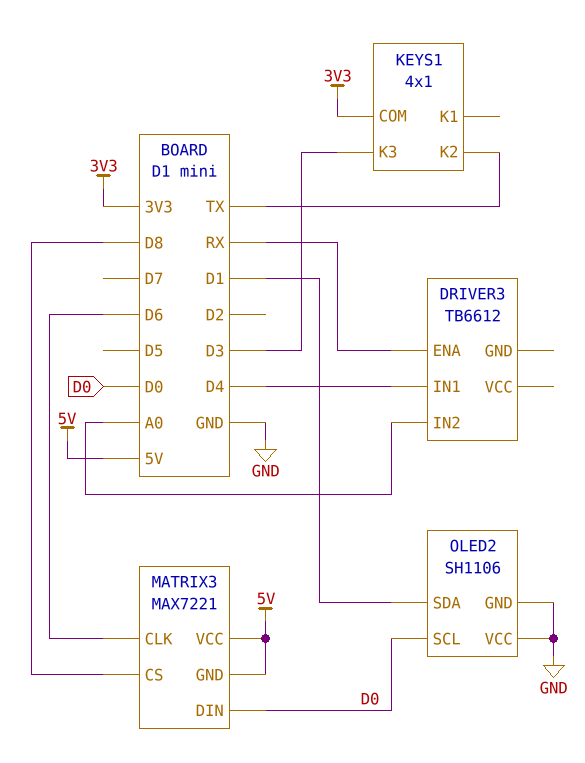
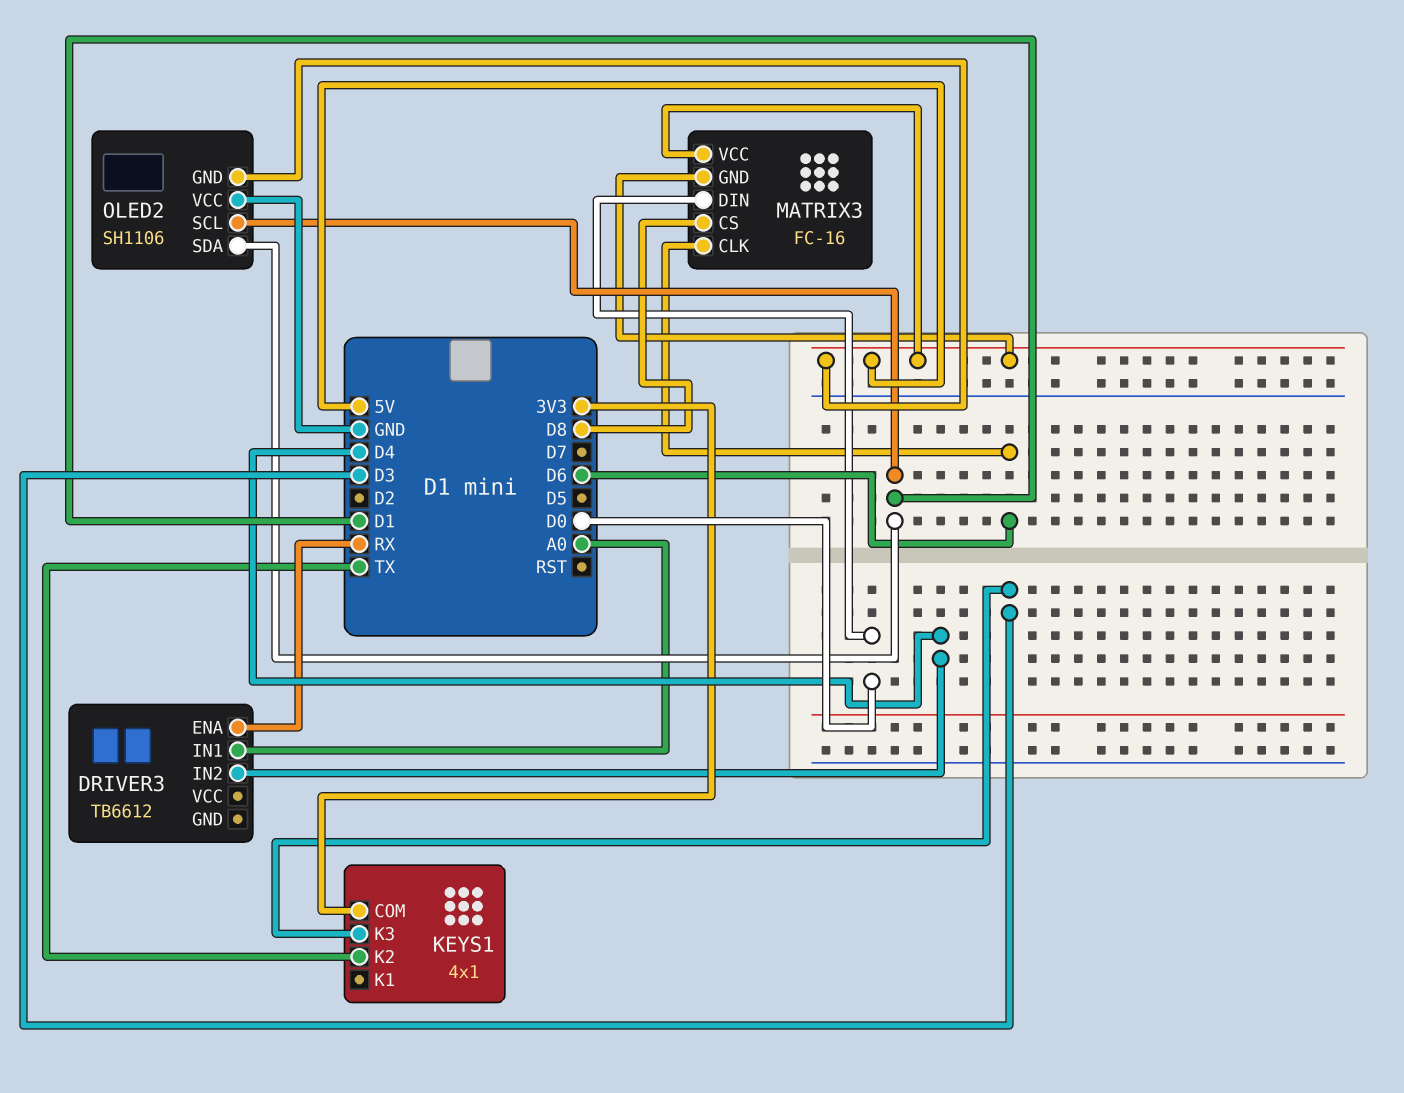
DRIVER3 pin IN1: D4 -> A0
DRIVER3 pin IN2: A0 -> D4
MATRIX3: MAX7221 -> FC-16
OLED2 pin GND: GND -> 5V
OLED2 pin SCL: D0 -> D1

